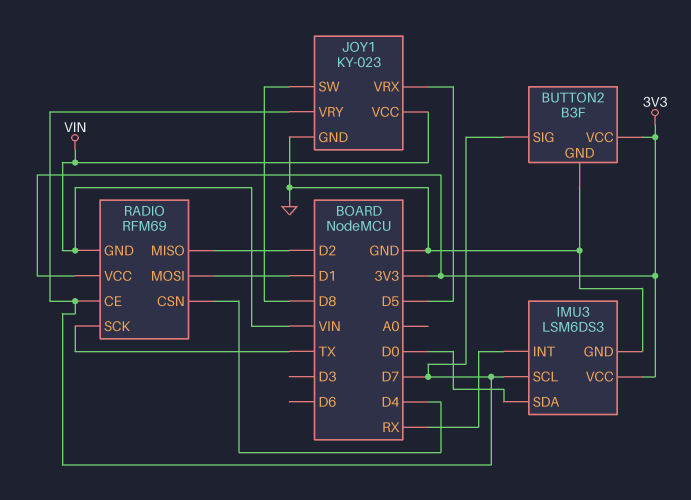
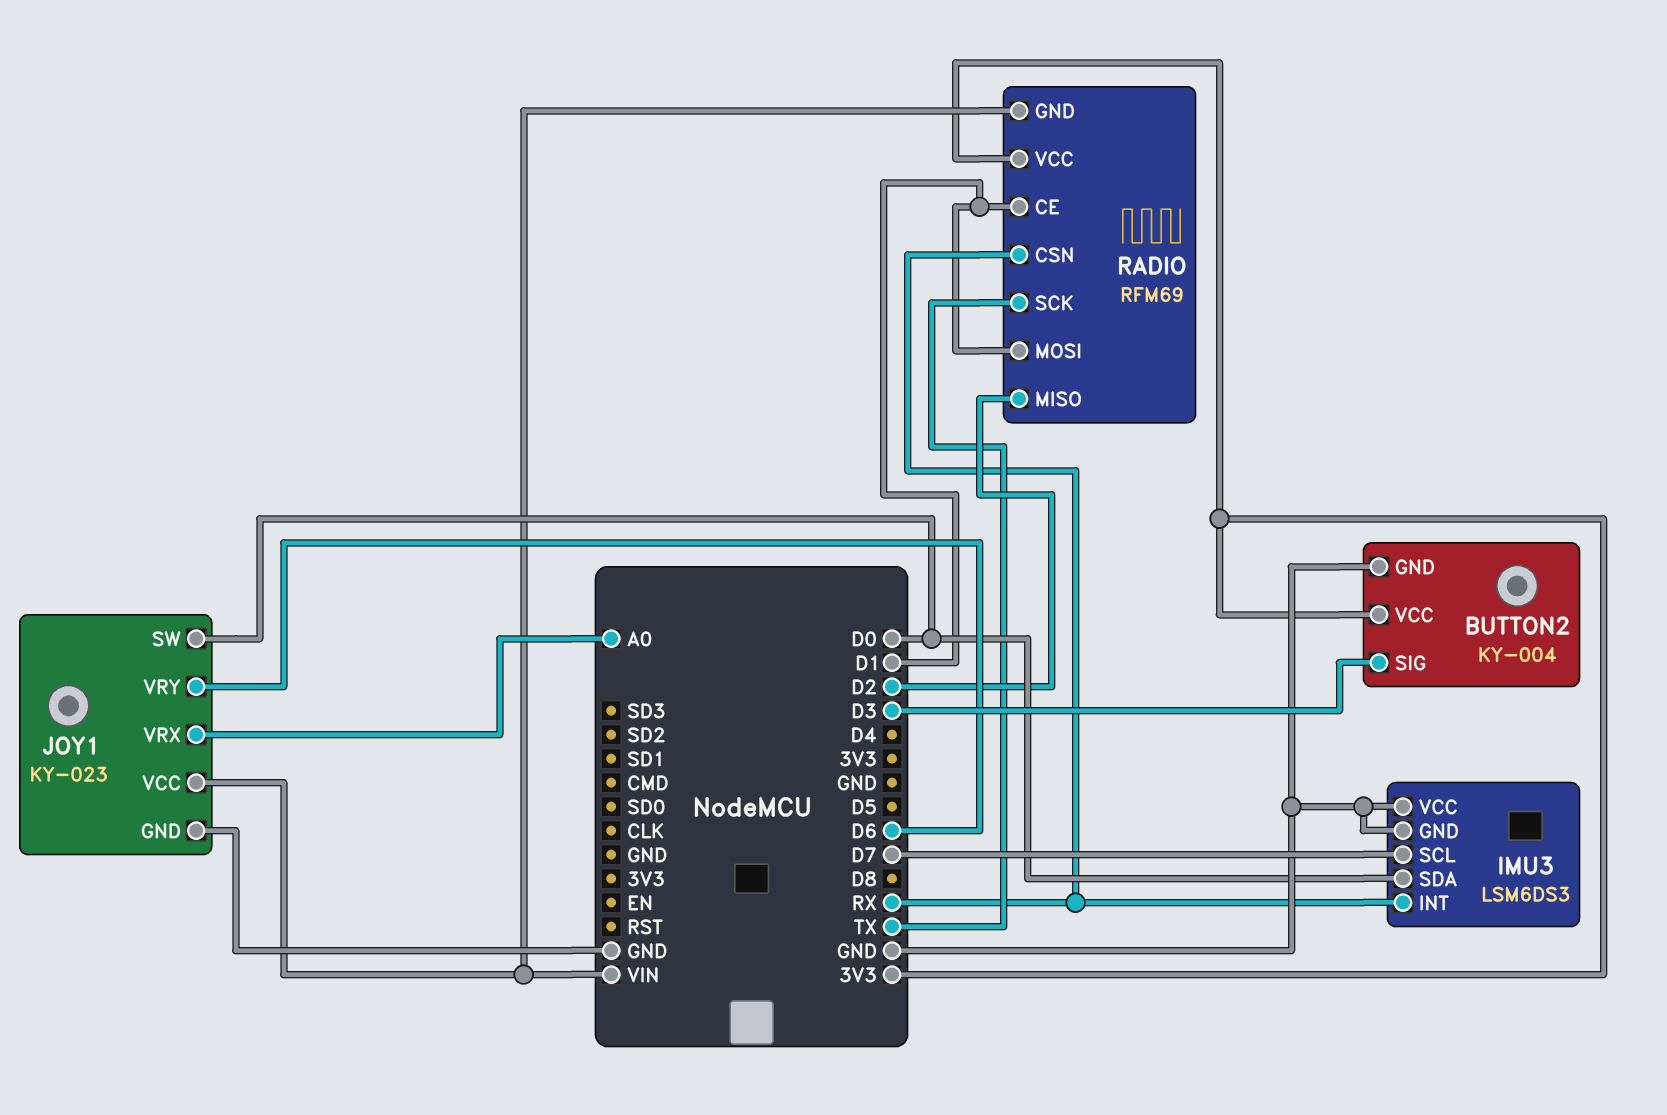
BUTTON2: B3F -> KY-004
BUTTON2 pin SIG: D7 -> D3
IMU3 pin VCC: 3V3 -> GND
JOY1 pin SW: D8 -> D0
JOY1 pin VRX: D5 -> A0
JOY1 pin VRY: D7 -> D6
RADIO pin CE: D7 -> D1
RADIO pin CSN: D4 -> RX

